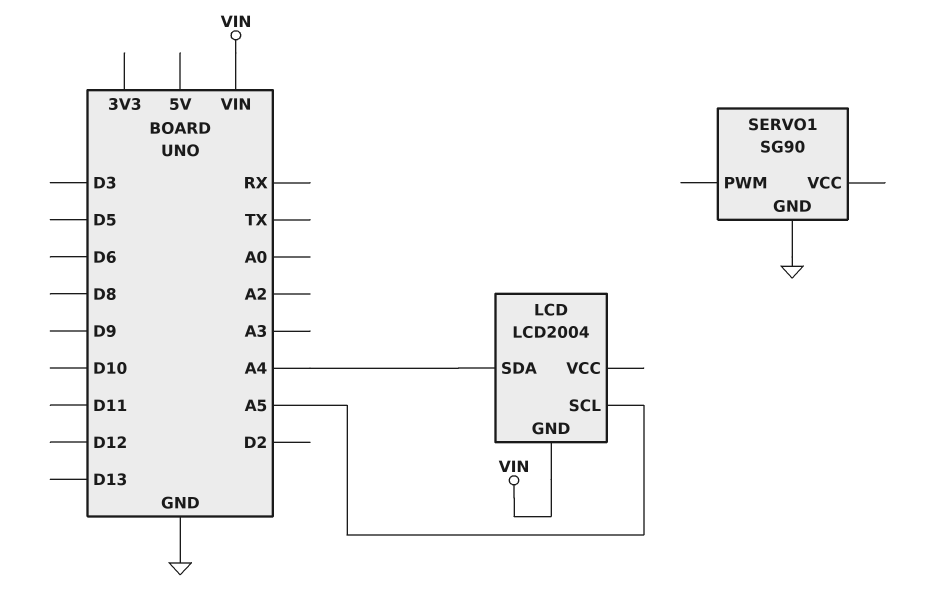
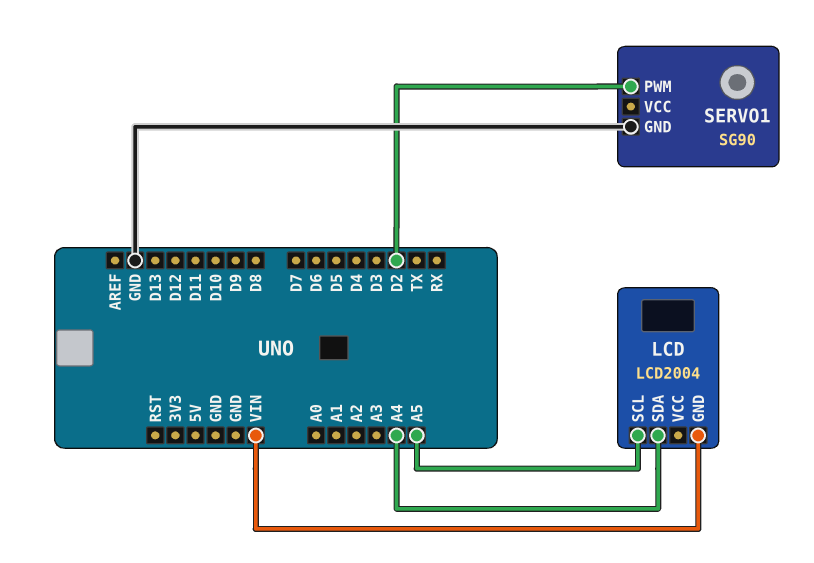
SERVO1 pin PWM: none -> D2

